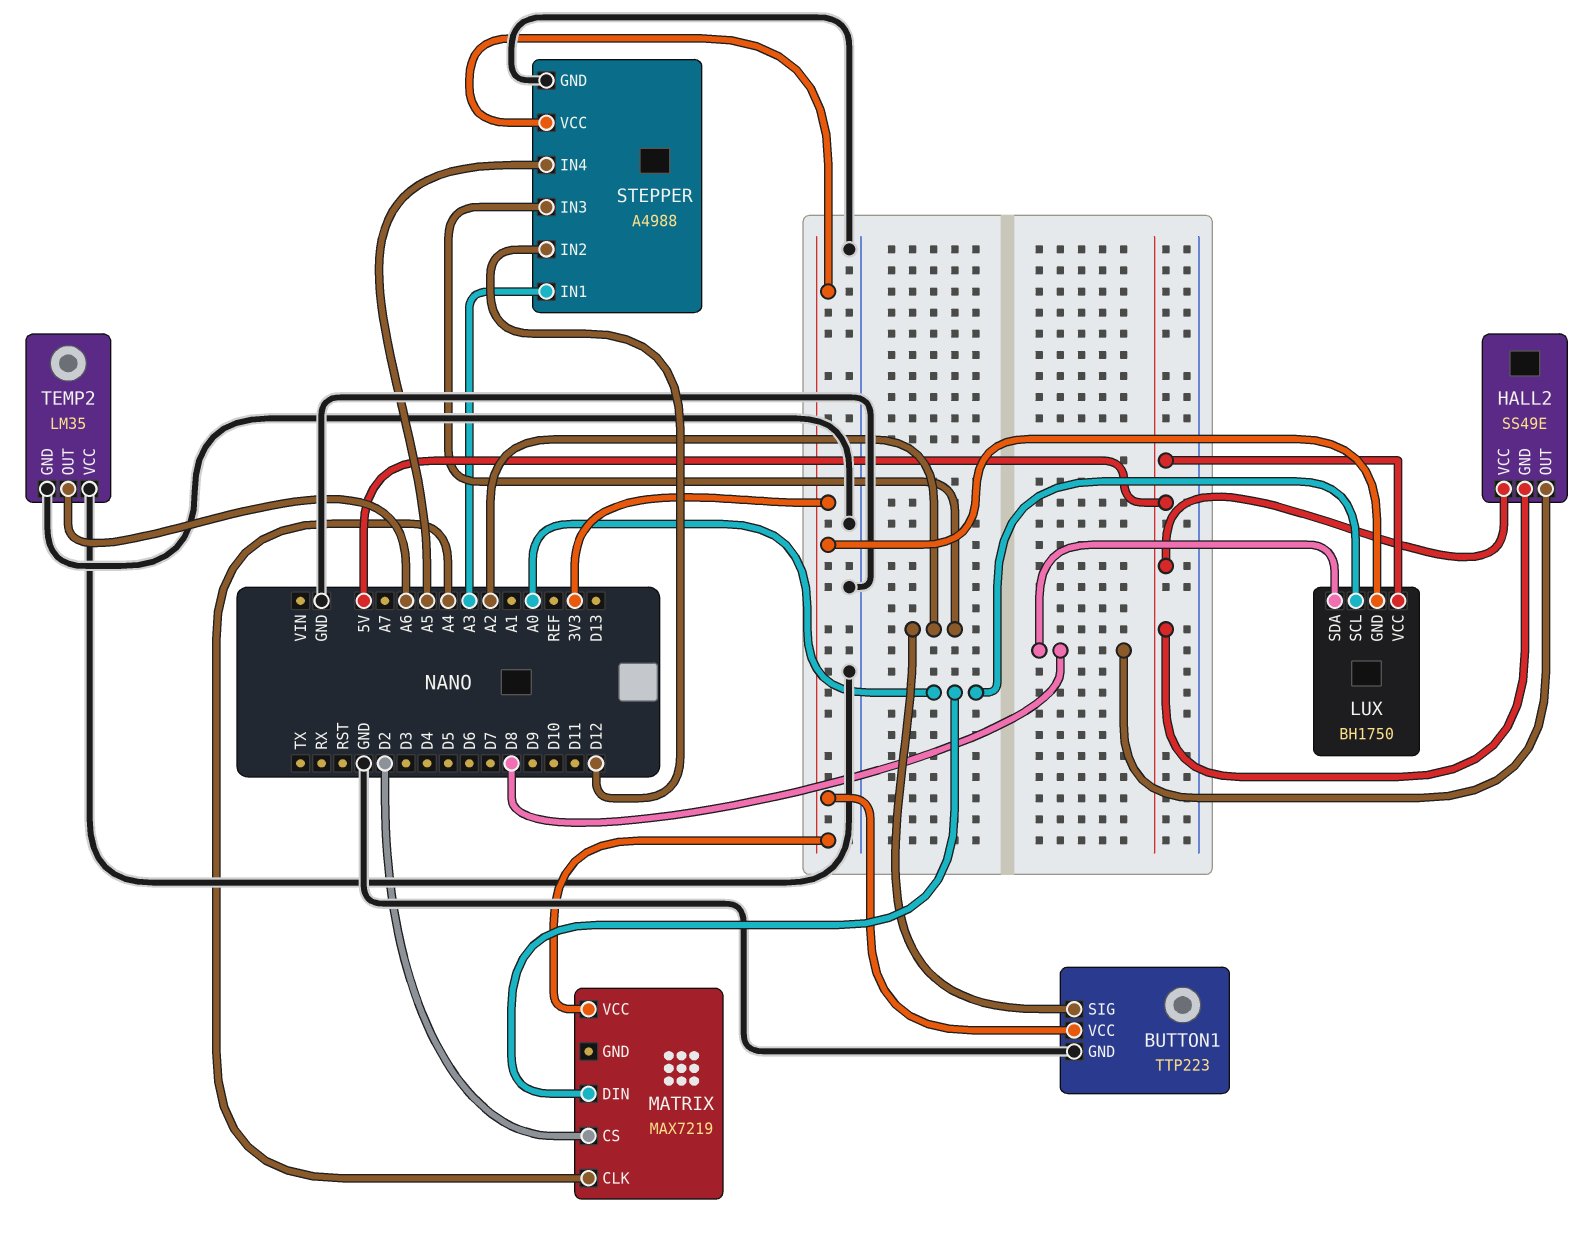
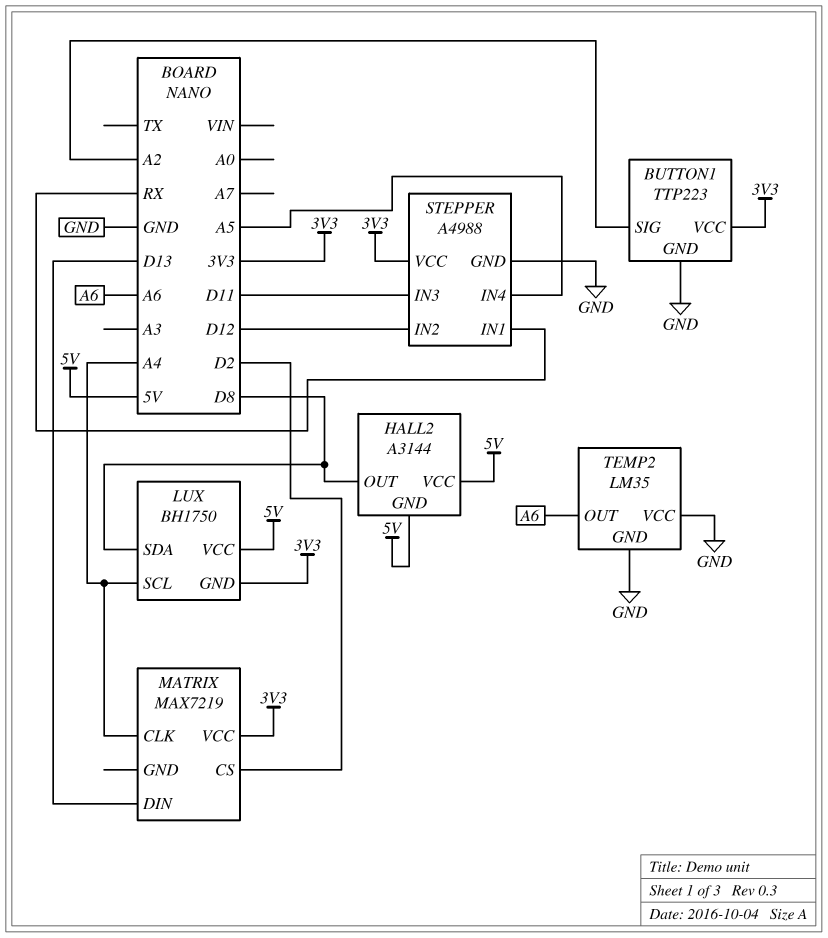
HALL2: SS49E -> A3144
LUX pin SCL: A0 -> A4
MATRIX pin DIN: A0 -> D13
STEPPER pin IN1: A3 -> RX
STEPPER pin IN3: A2 -> D11

